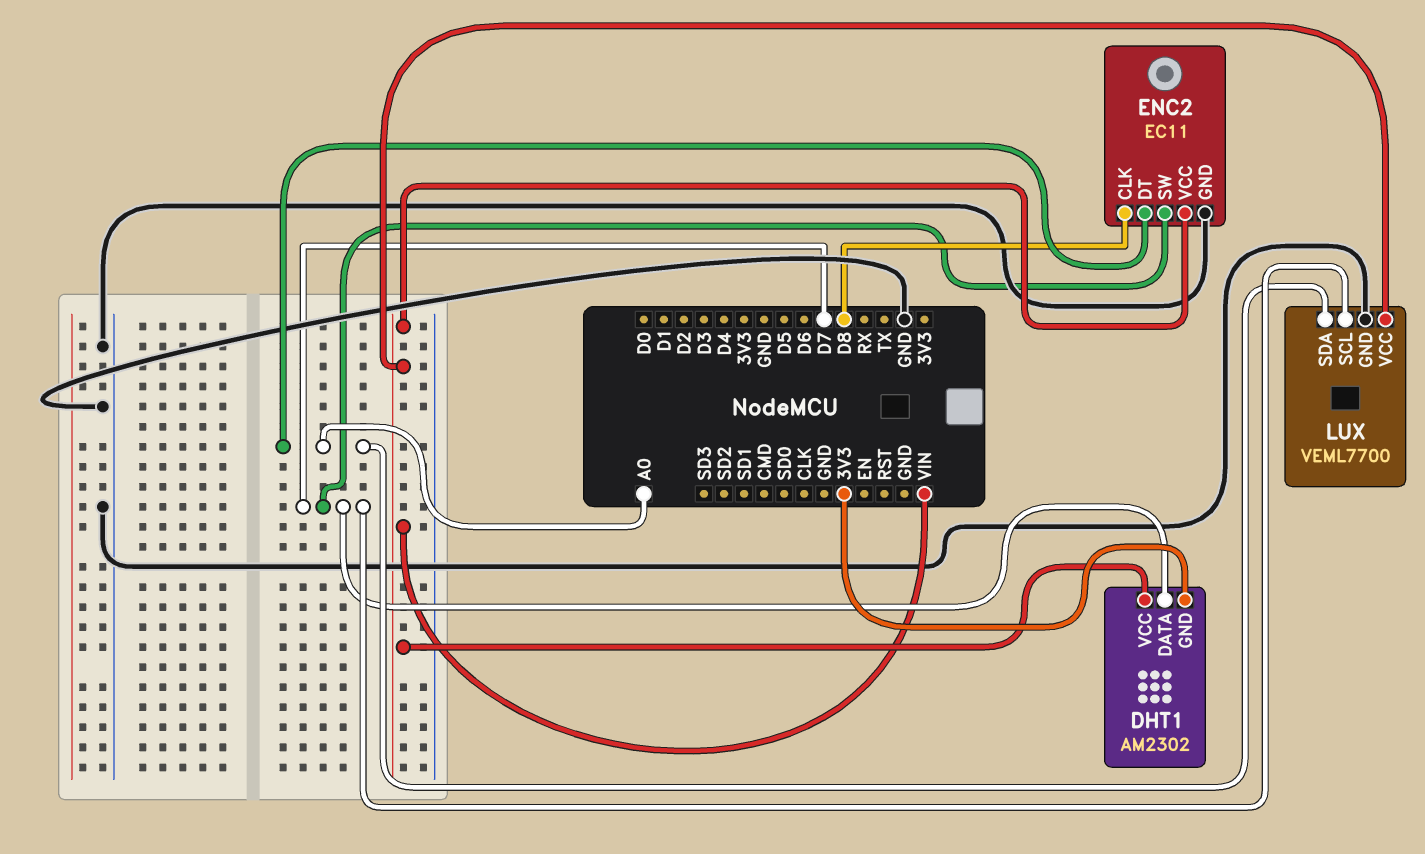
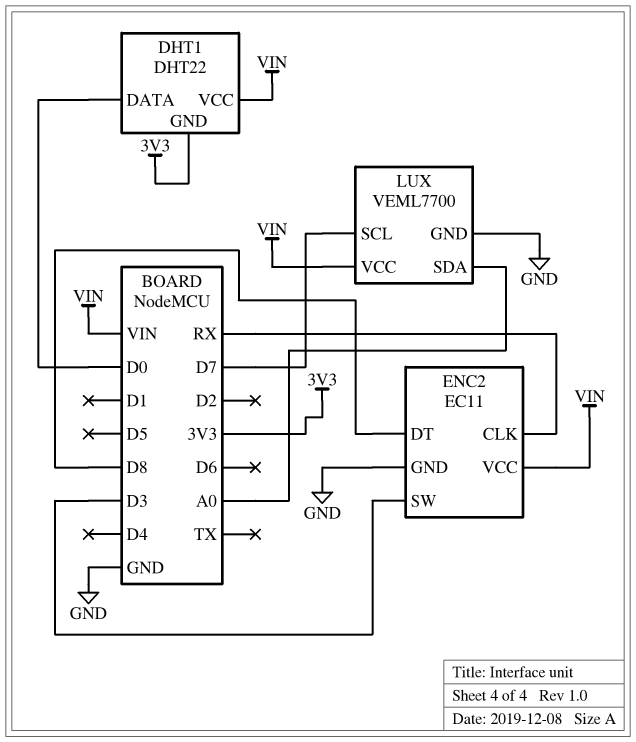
DHT1: AM2302 -> DHT22
DHT1 pin DATA: D7 -> D0
ENC2 pin CLK: D8 -> RX
ENC2 pin DT: A0 -> D8
ENC2 pin SW: D7 -> D3

